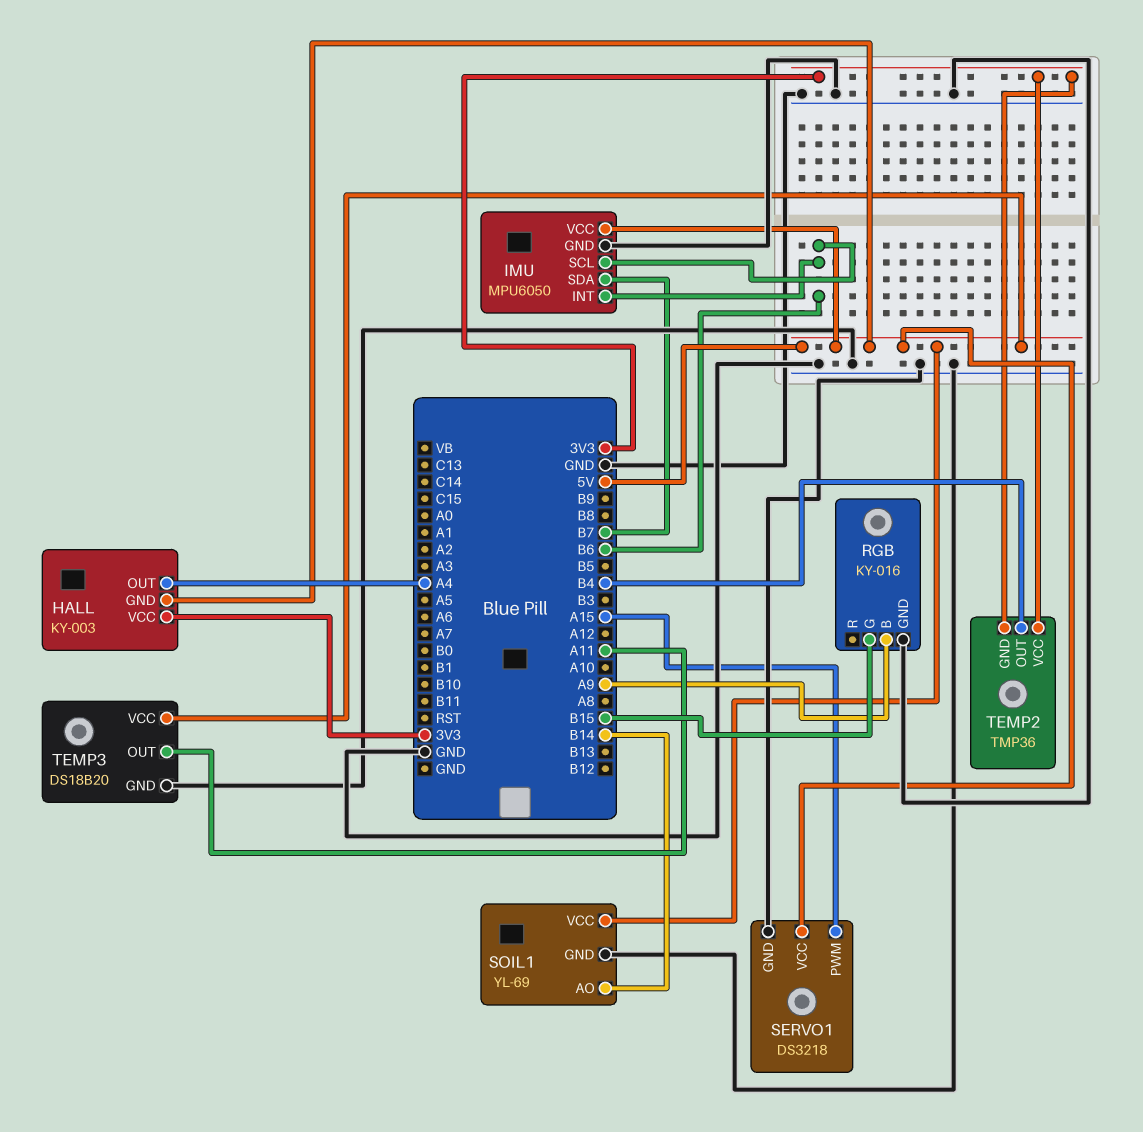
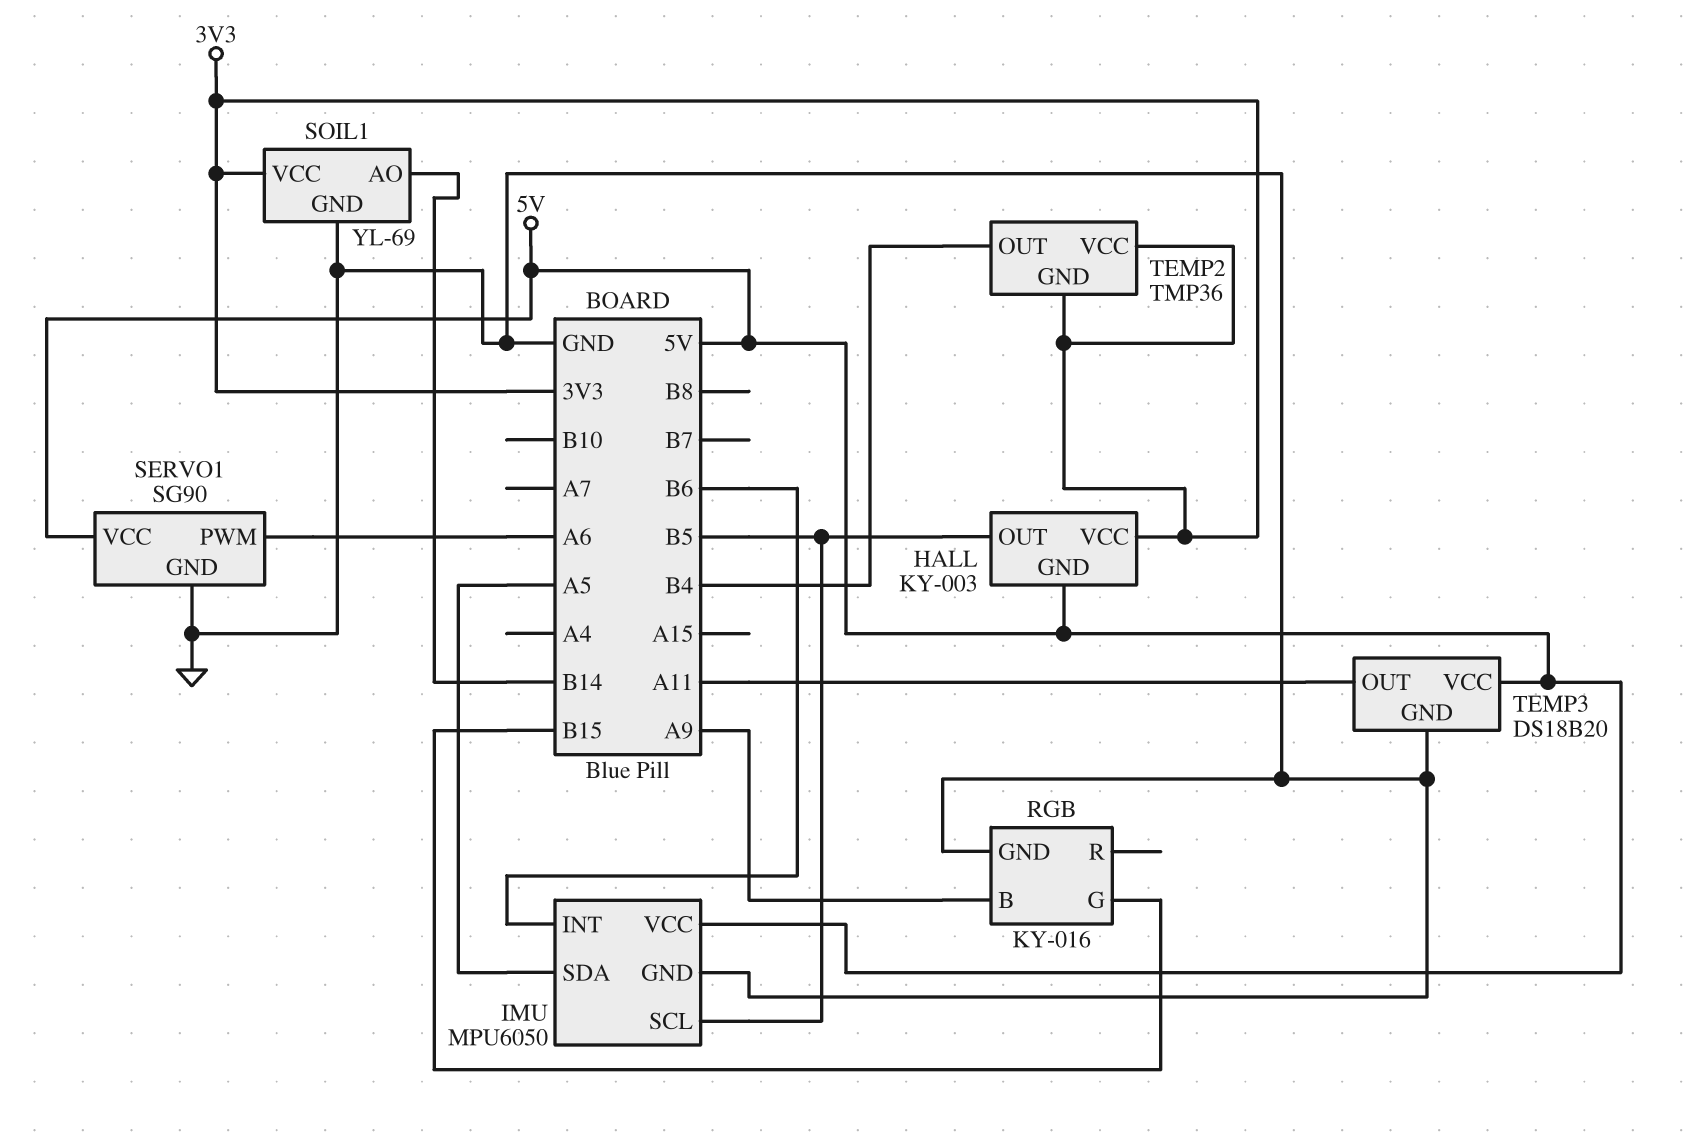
HALL pin OUT: A4 -> B5
IMU pin SCL: B6 -> B5
IMU pin SDA: B7 -> A5
SERVO1: DS3218 -> SG90
SERVO1 pin PWM: A15 -> A6
SOIL1 pin VCC: 5V -> 3V3

